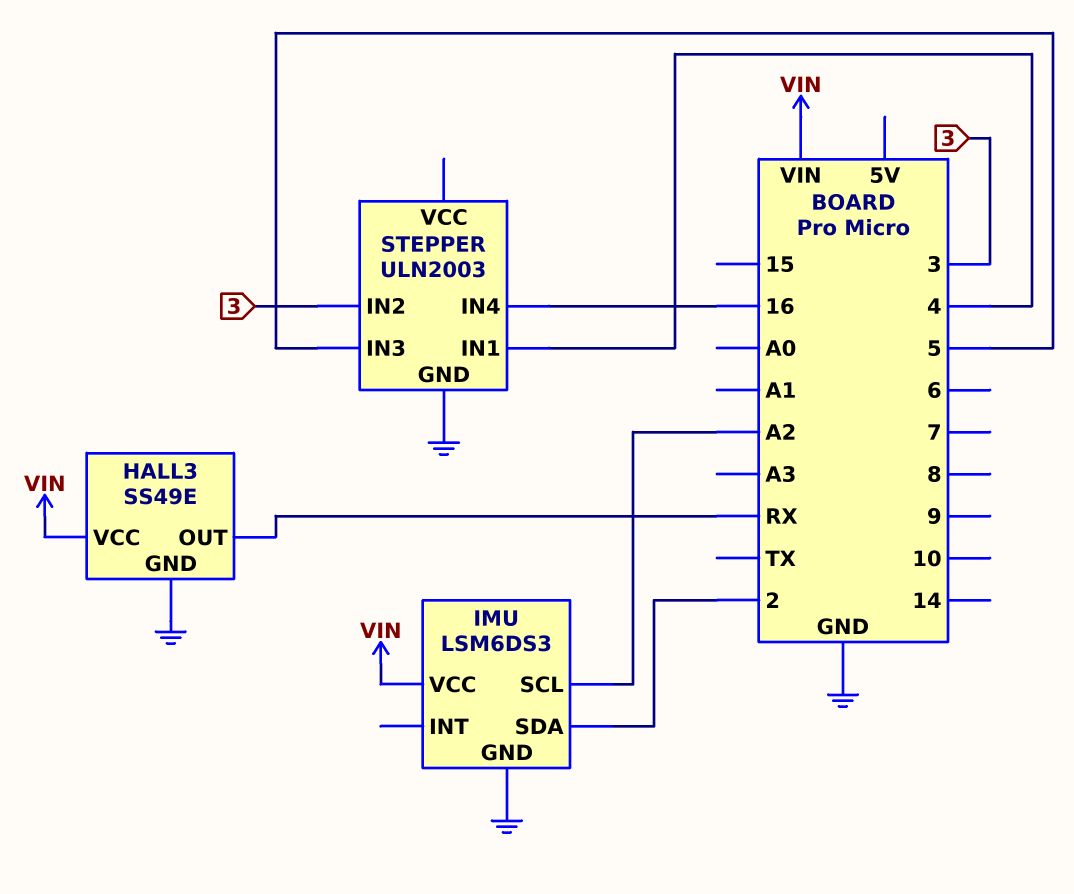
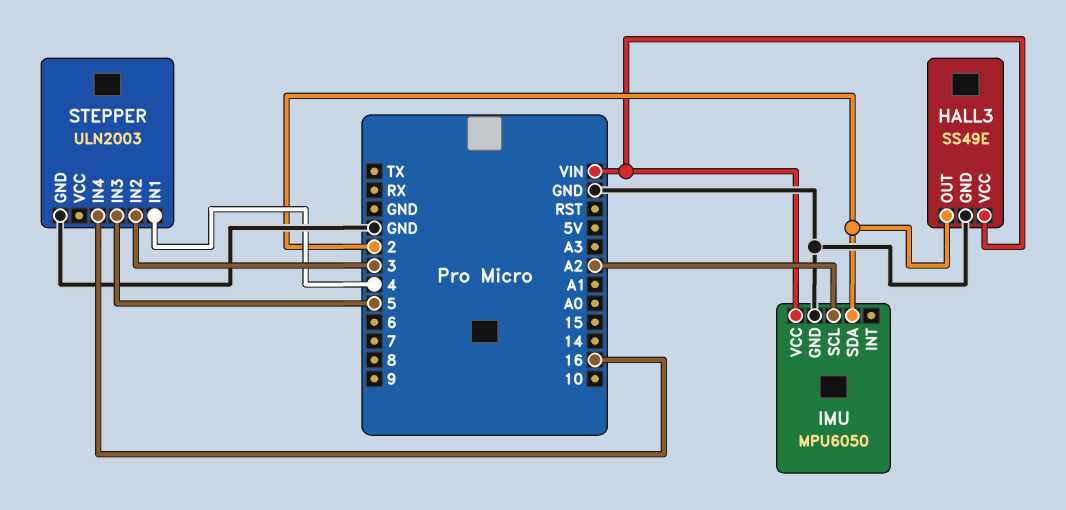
HALL3 pin OUT: RX -> 2
IMU: LSM6DS3 -> MPU6050

